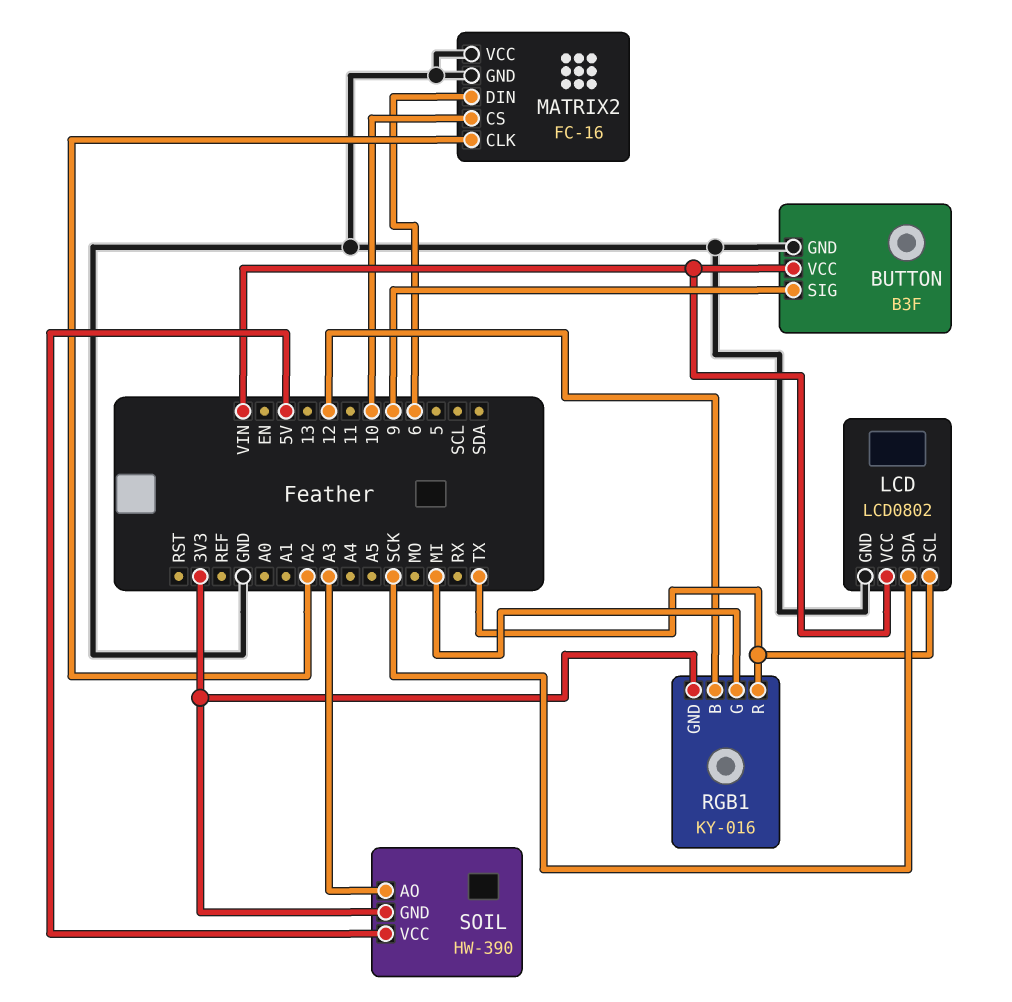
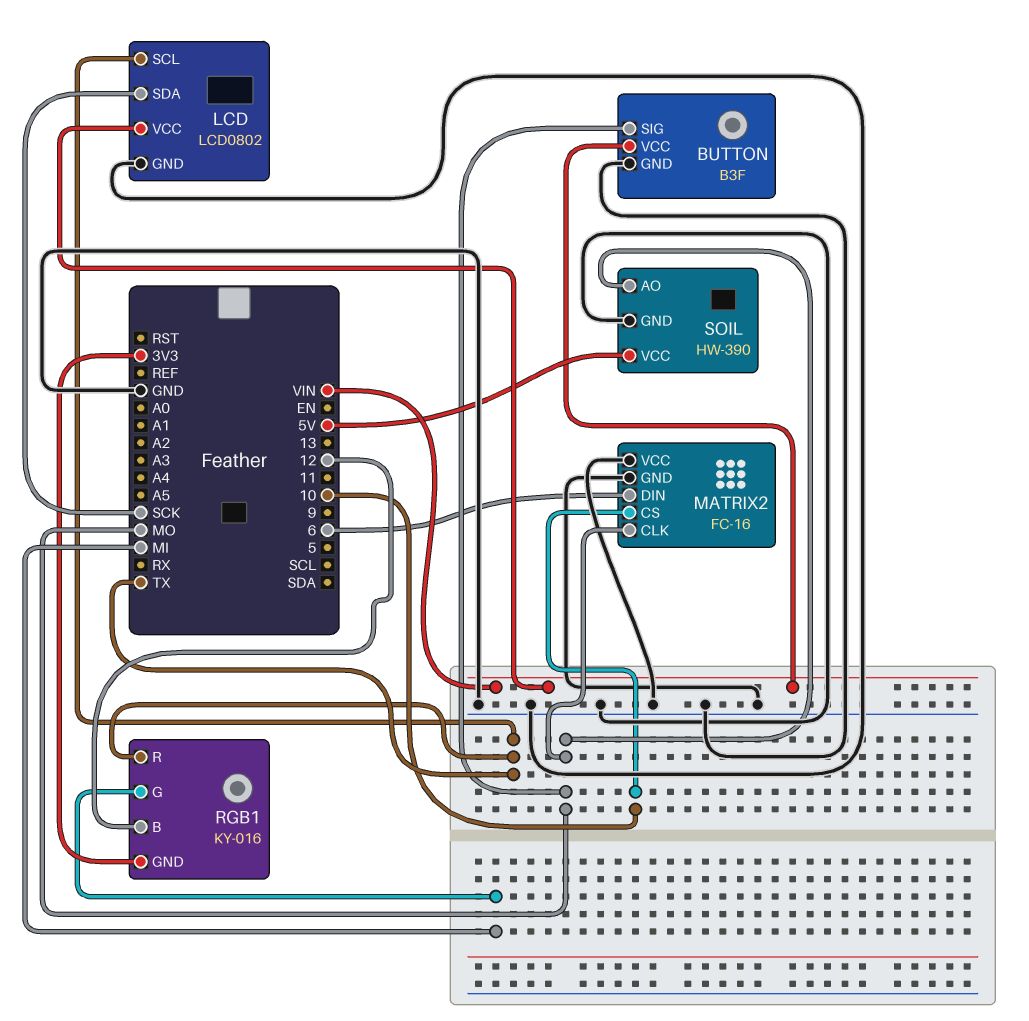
BUTTON pin SIG: 9 -> MO
MATRIX2 pin CLK: A2 -> MO
SOIL pin AO: A3 -> MO
SOIL pin GND: 3V3 -> GND

